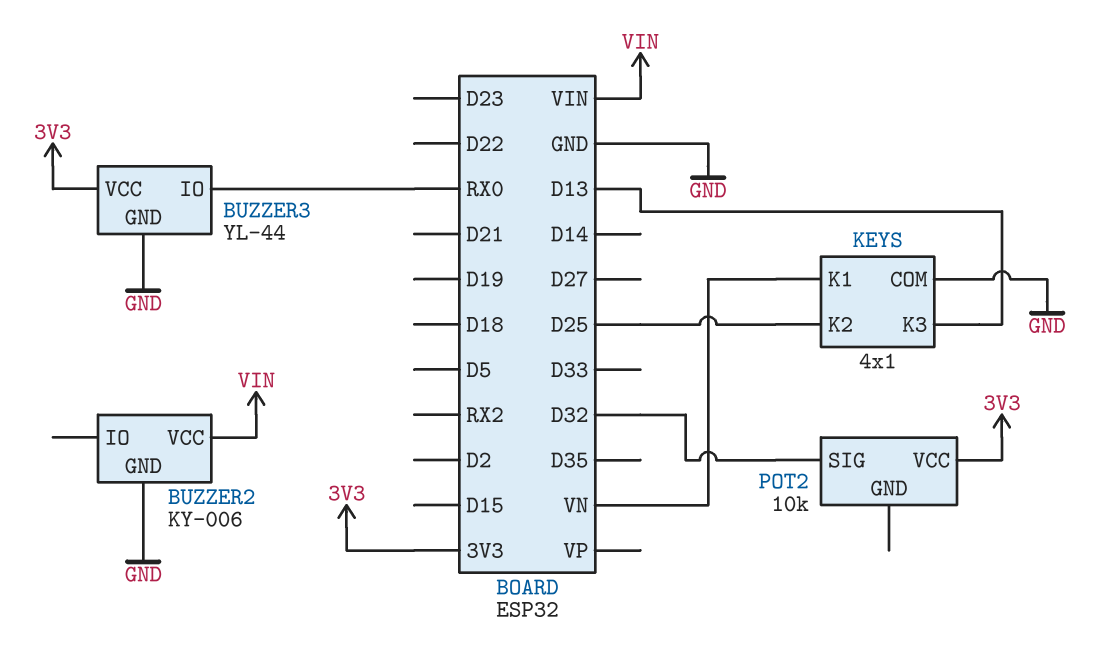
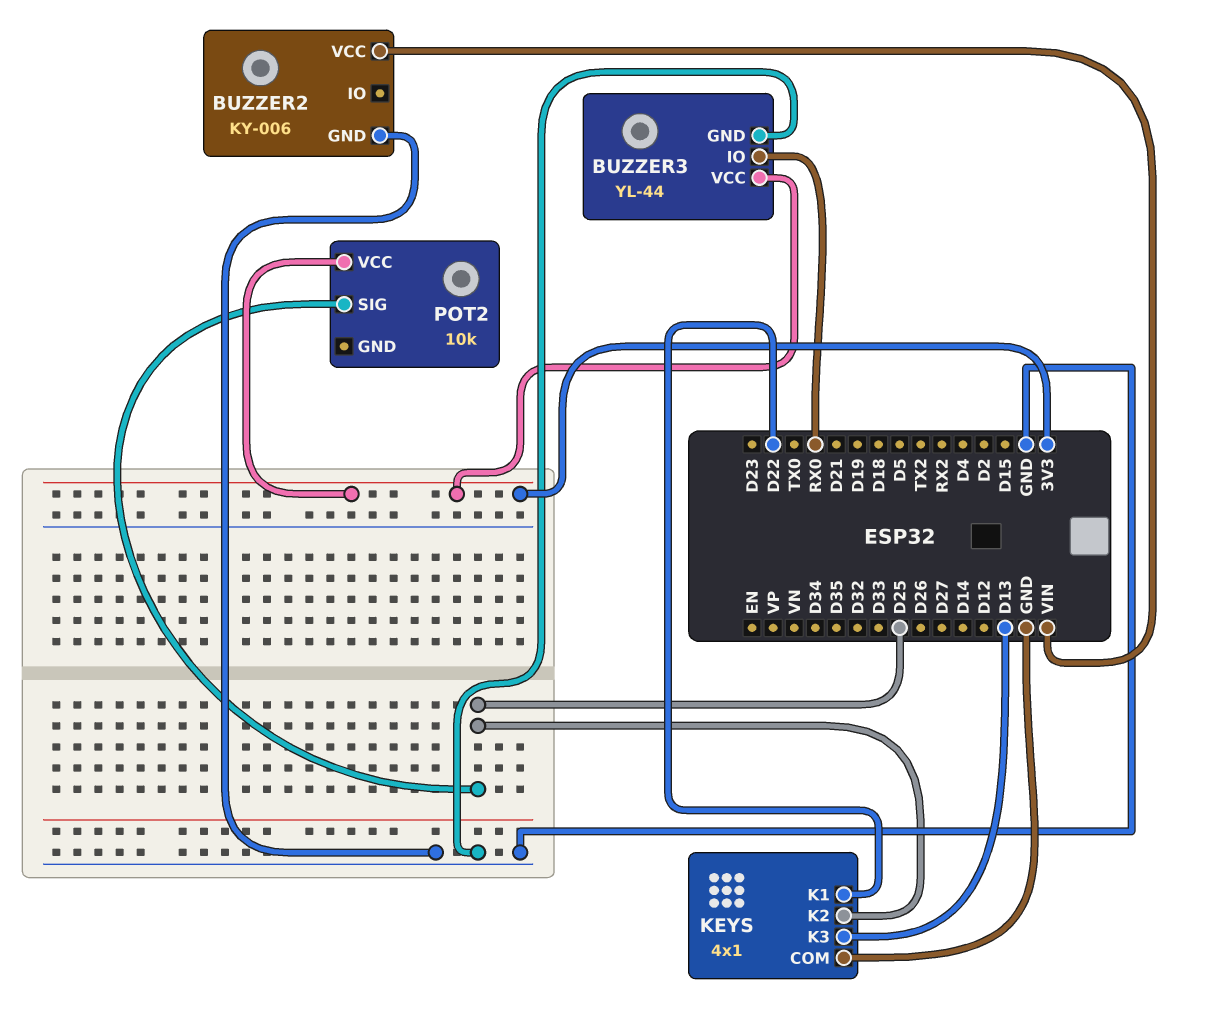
KEYS pin K1: VN -> D22
POT2 pin SIG: D32 -> D25

